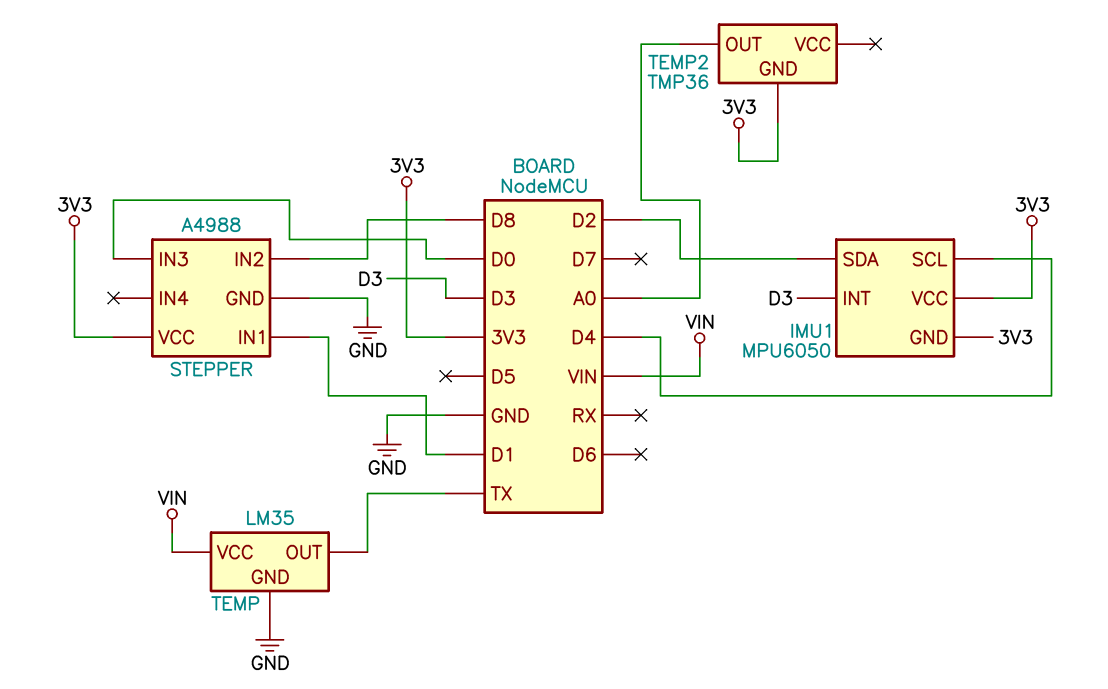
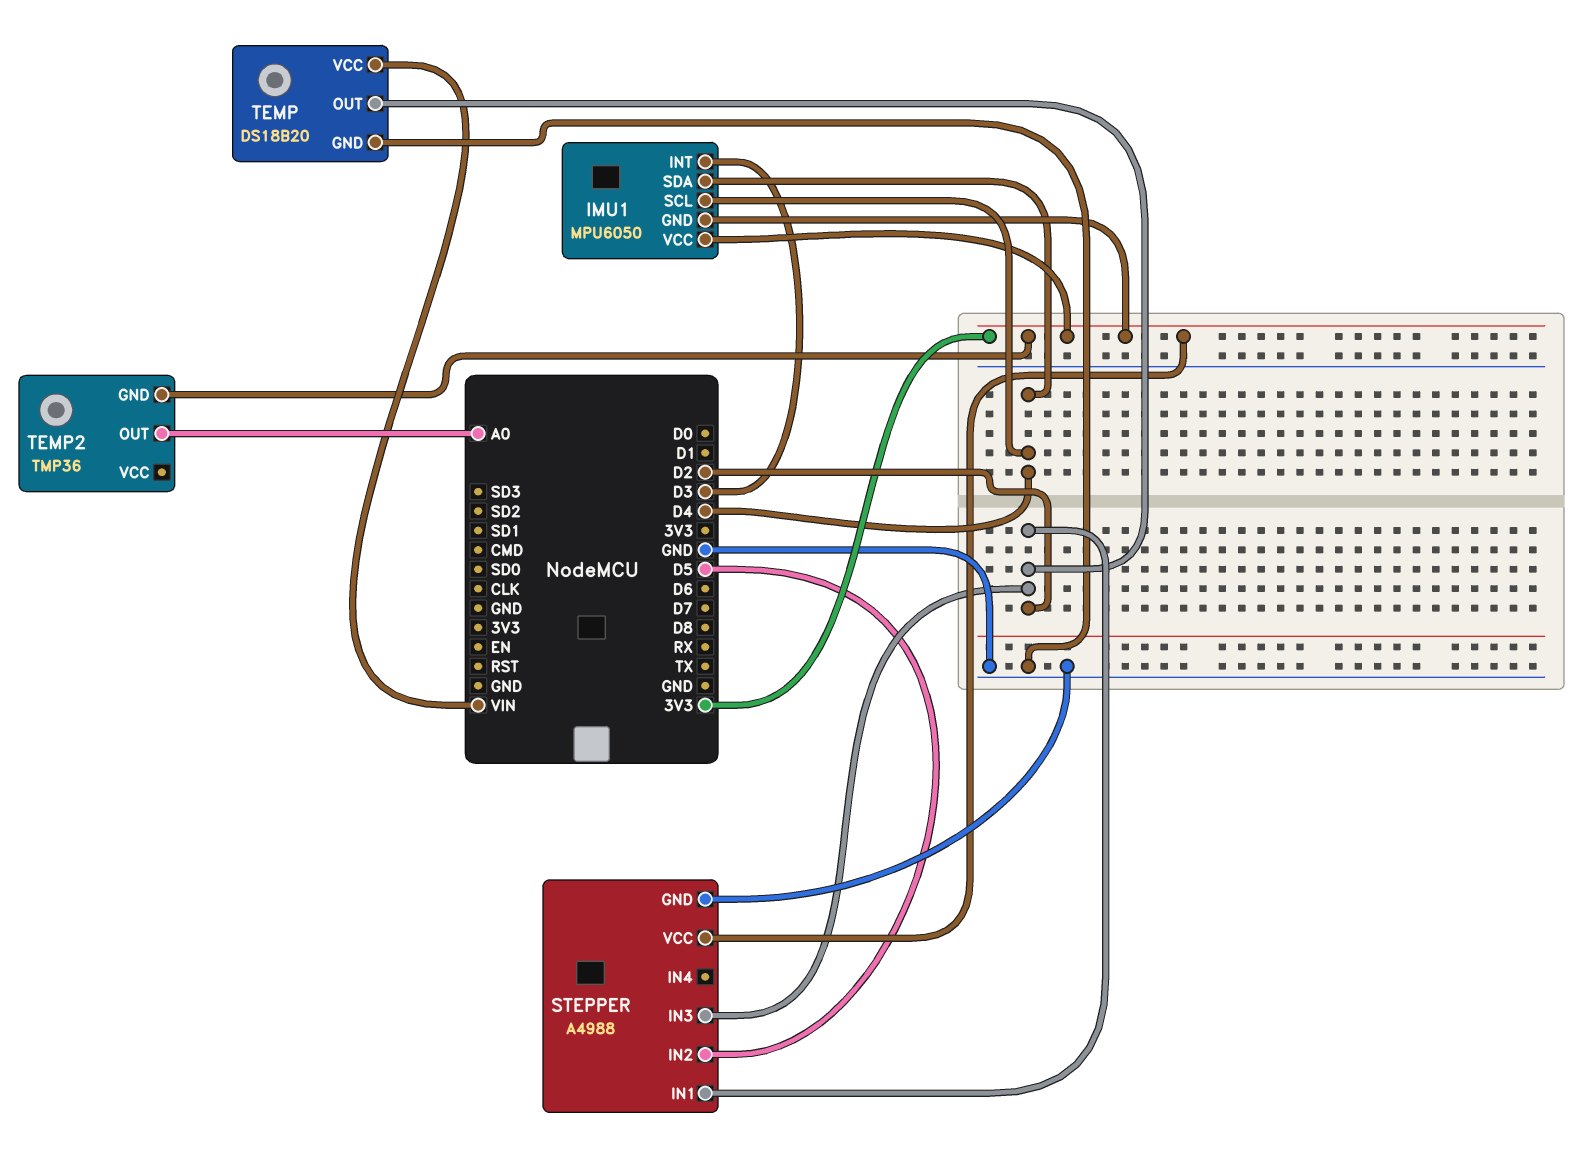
IMU1 pin SDA: D2 -> D4
STEPPER pin IN1: D1 -> D2
STEPPER pin IN2: D8 -> D5
STEPPER pin IN3: D0 -> D2
TEMP: LM35 -> DS18B20
TEMP pin OUT: TX -> D2

